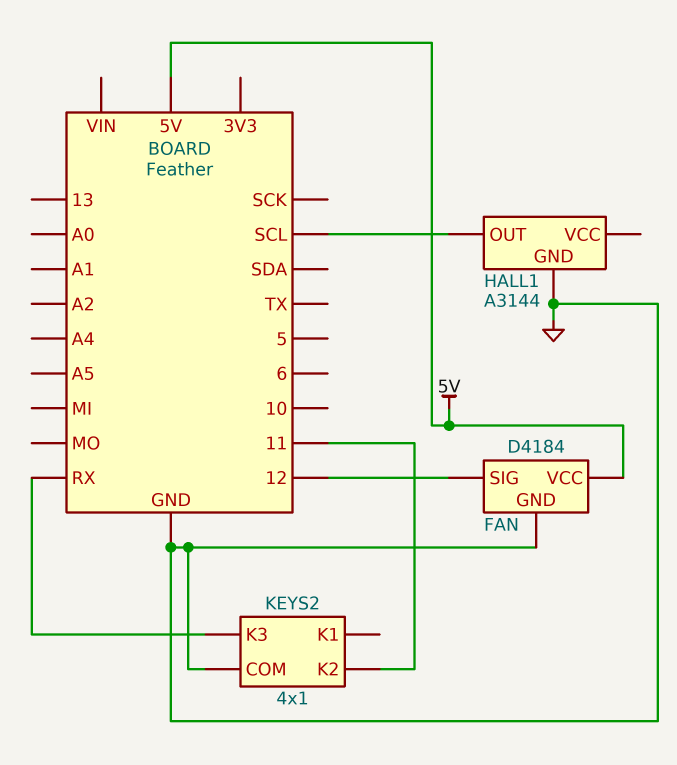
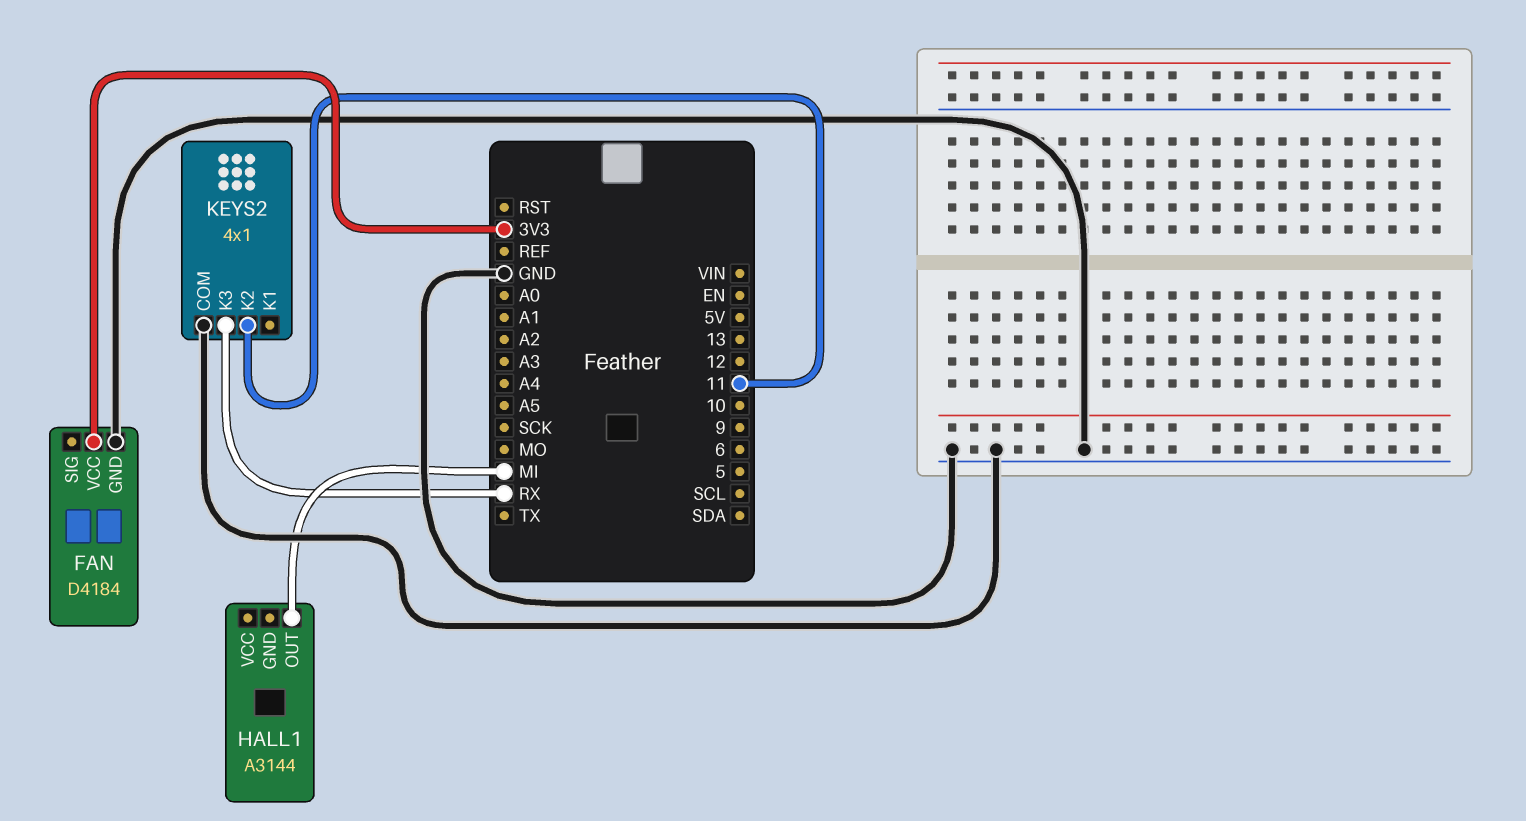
FAN pin SIG: 12 -> none
FAN pin VCC: 5V -> 3V3
HALL1 pin GND: GND -> none
HALL1 pin OUT: SCL -> MI

